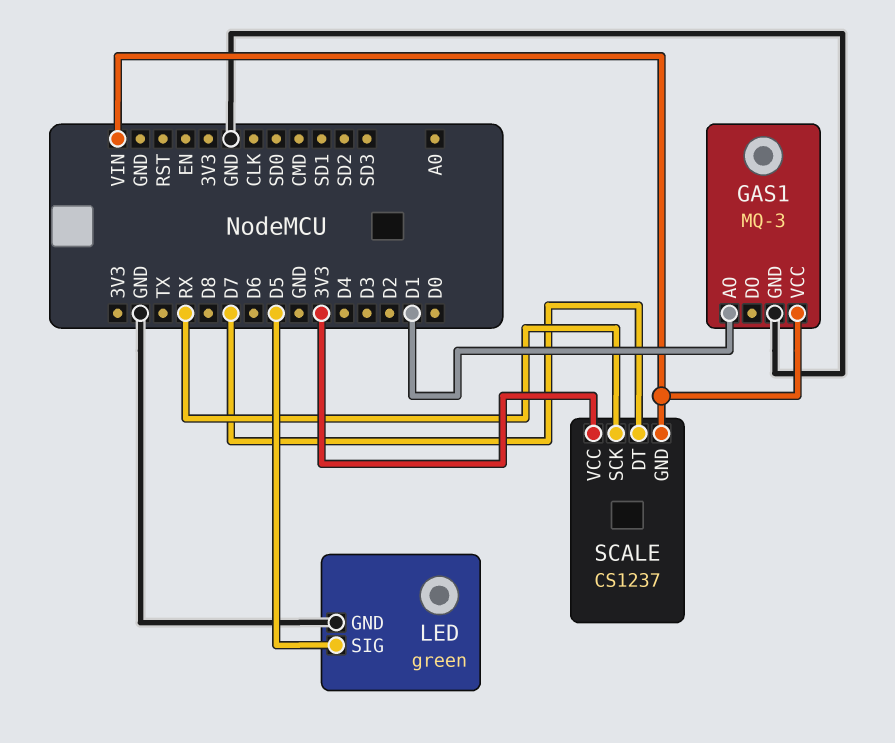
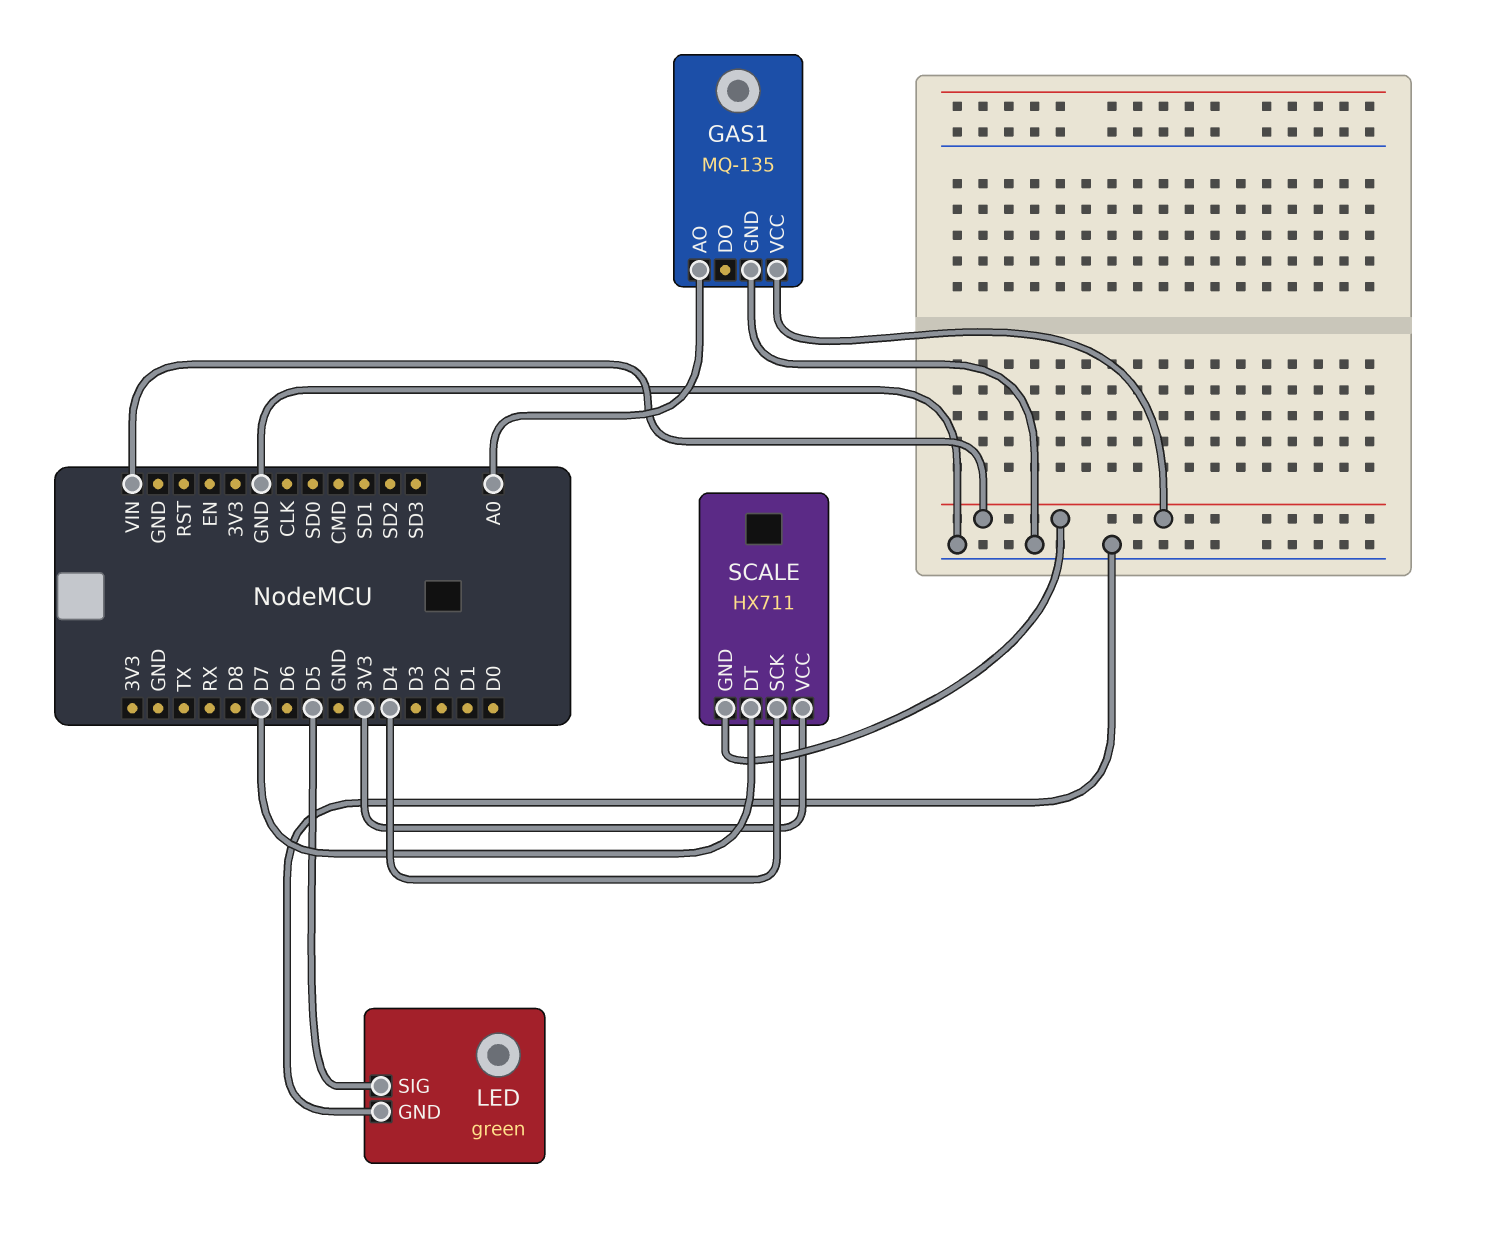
GAS1: MQ-3 -> MQ-135
GAS1 pin AO: D1 -> A0
SCALE: CS1237 -> HX711
SCALE pin SCK: RX -> D4

